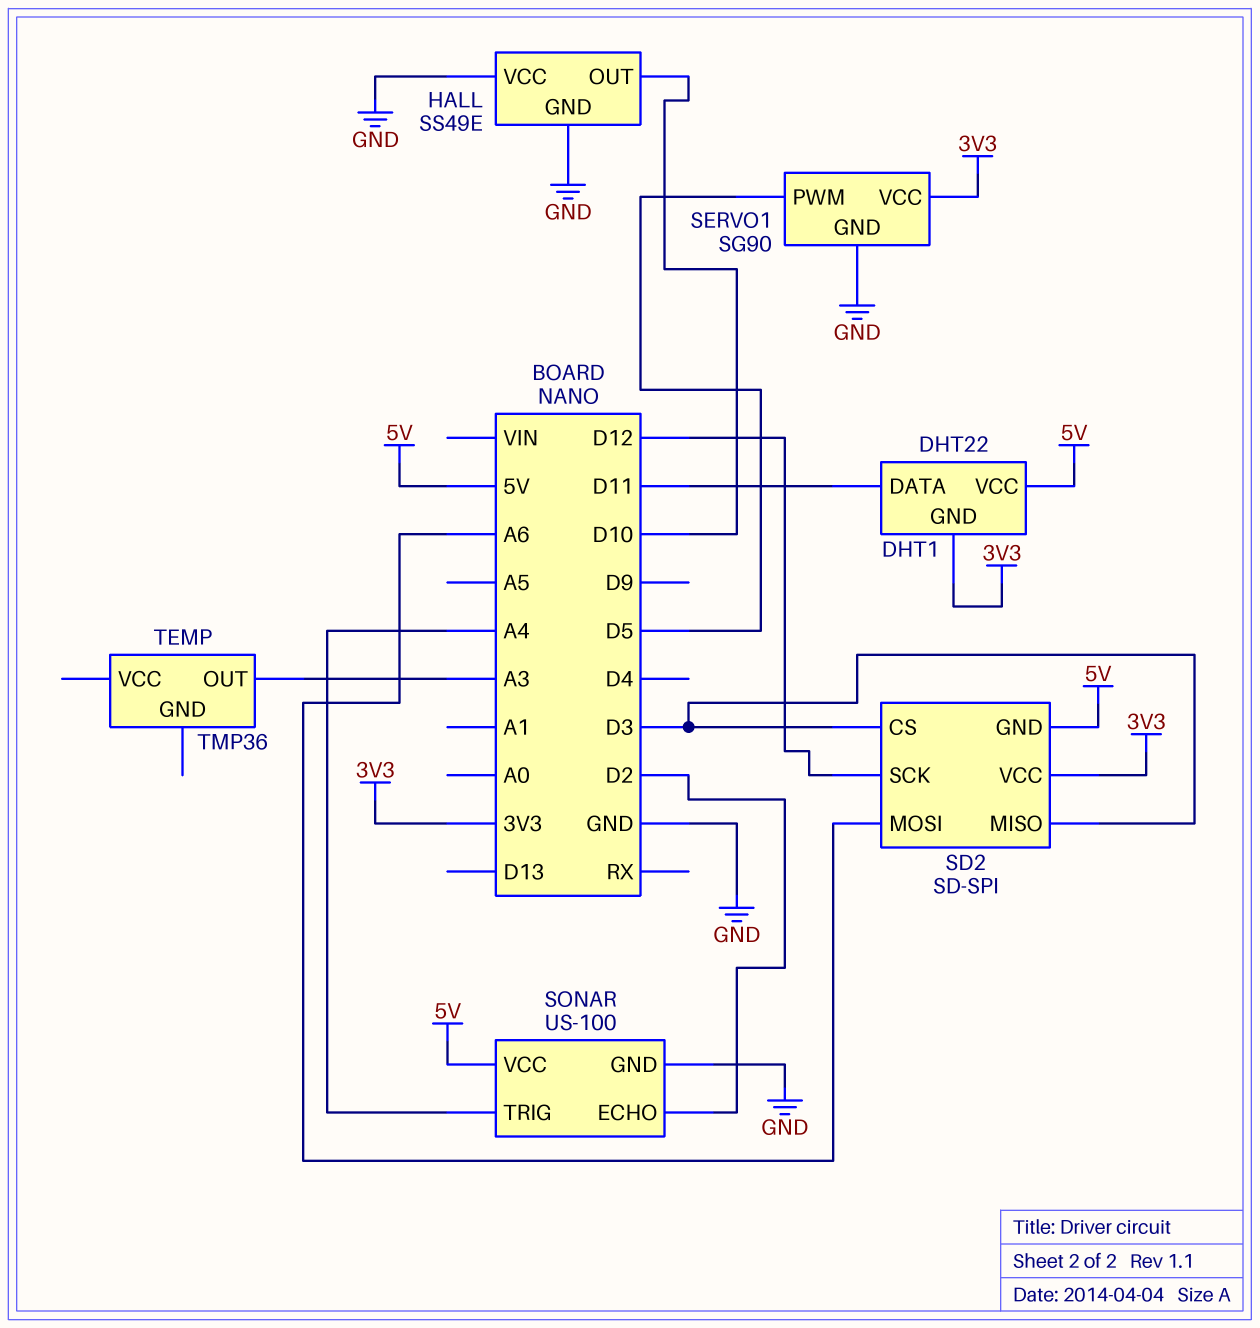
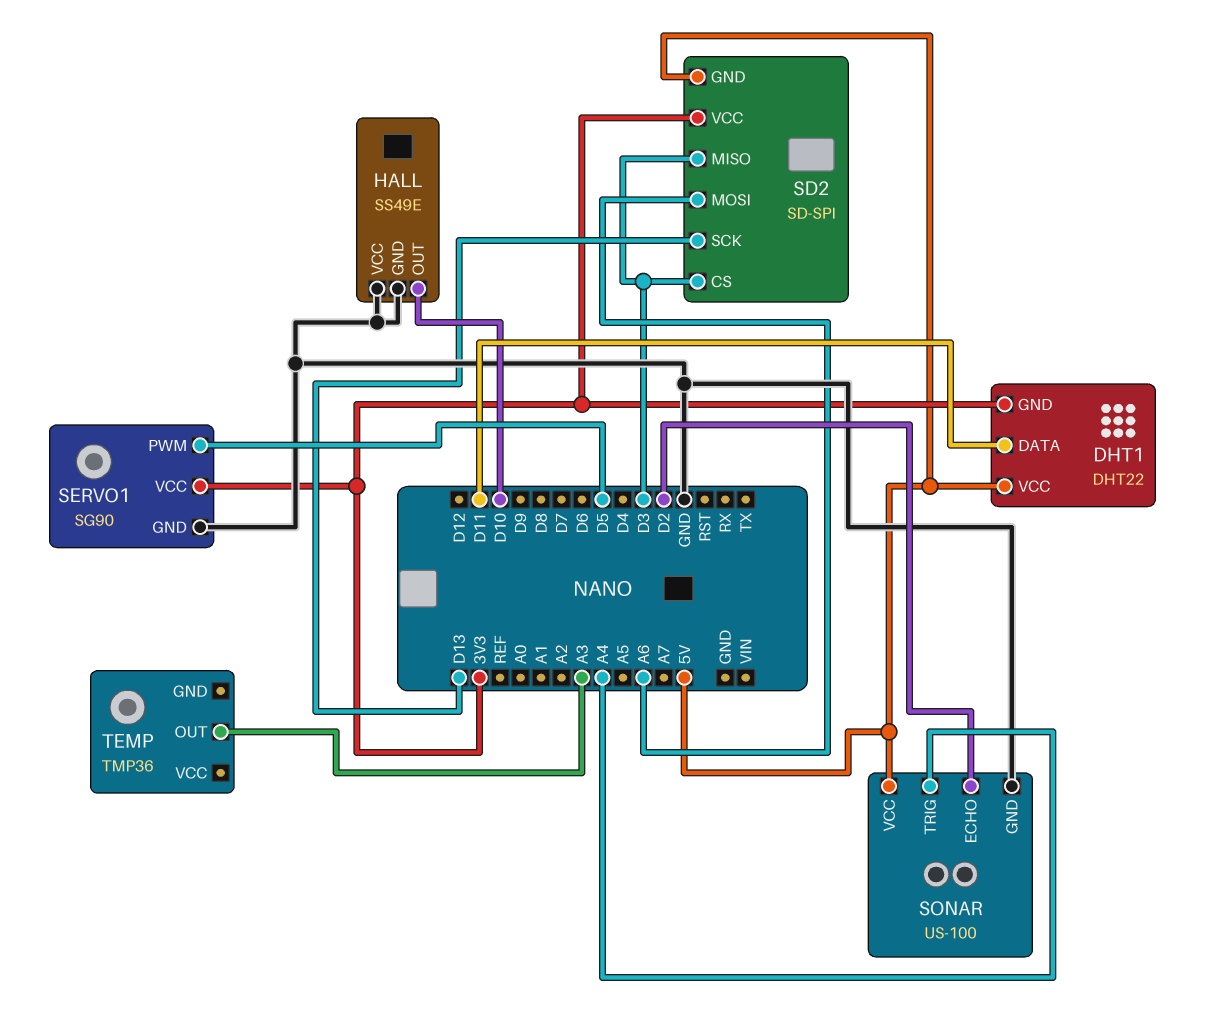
SD2 pin SCK: D12 -> D13

